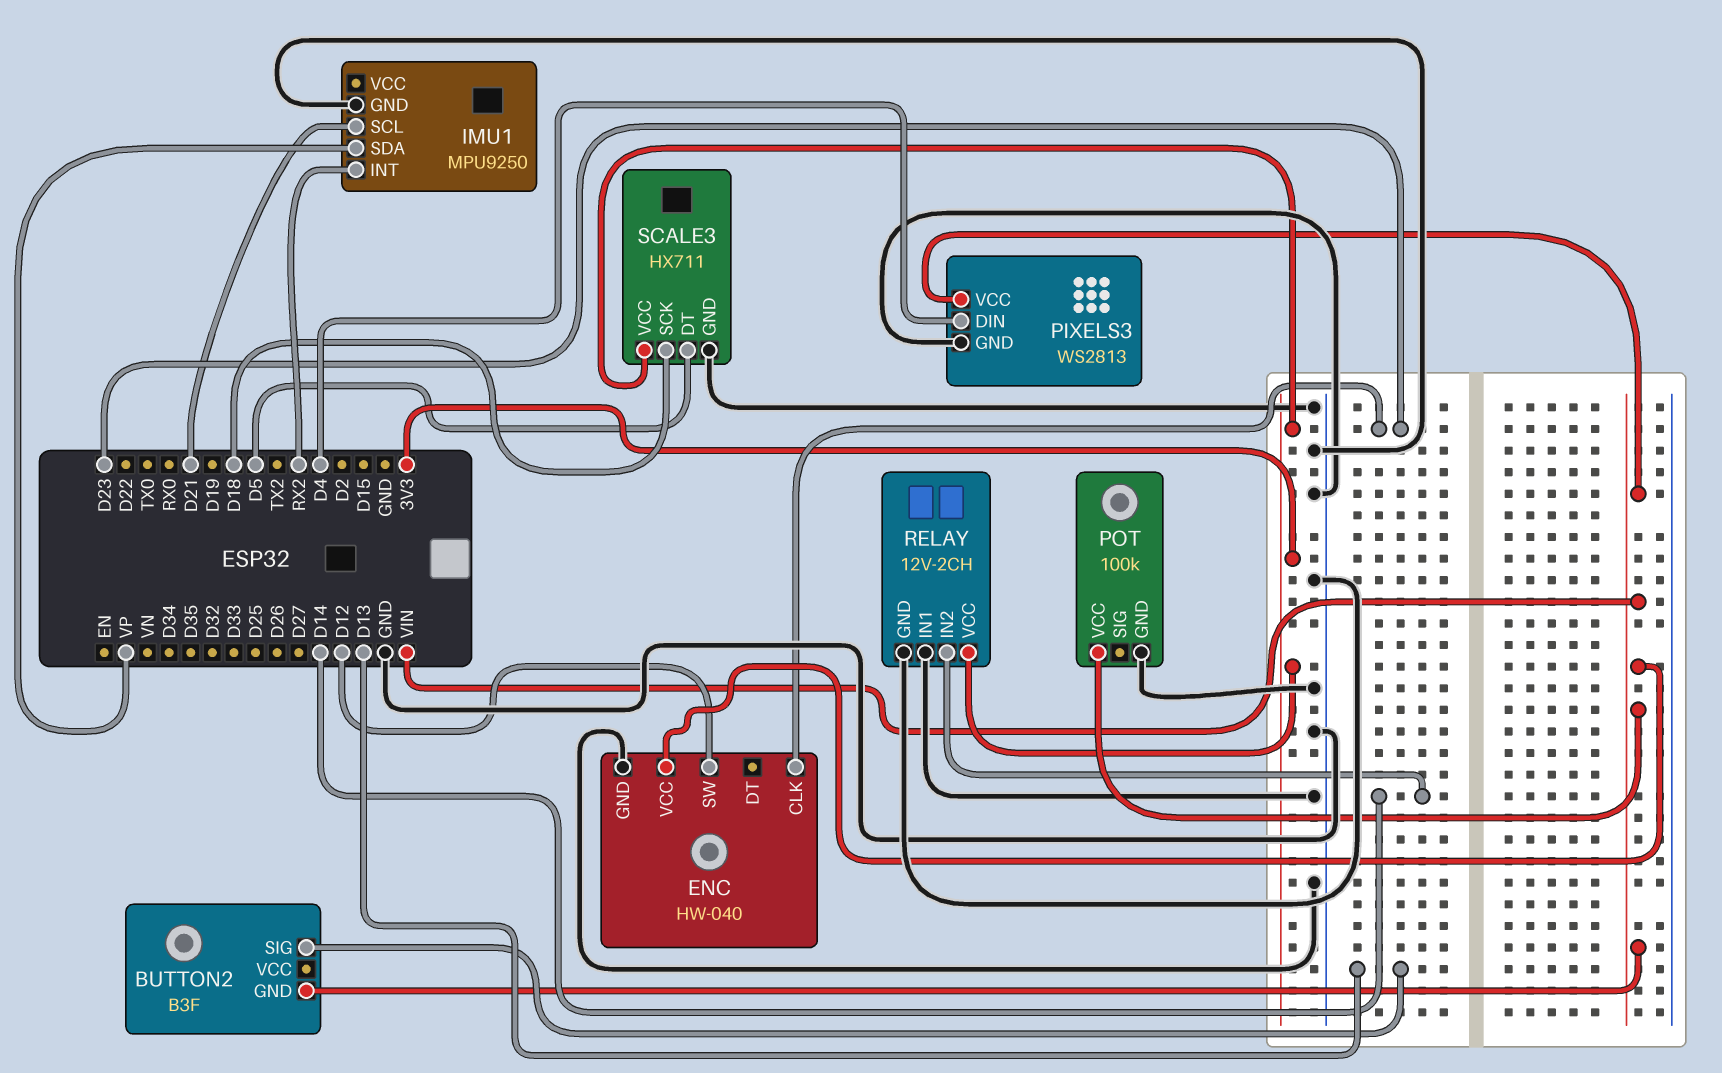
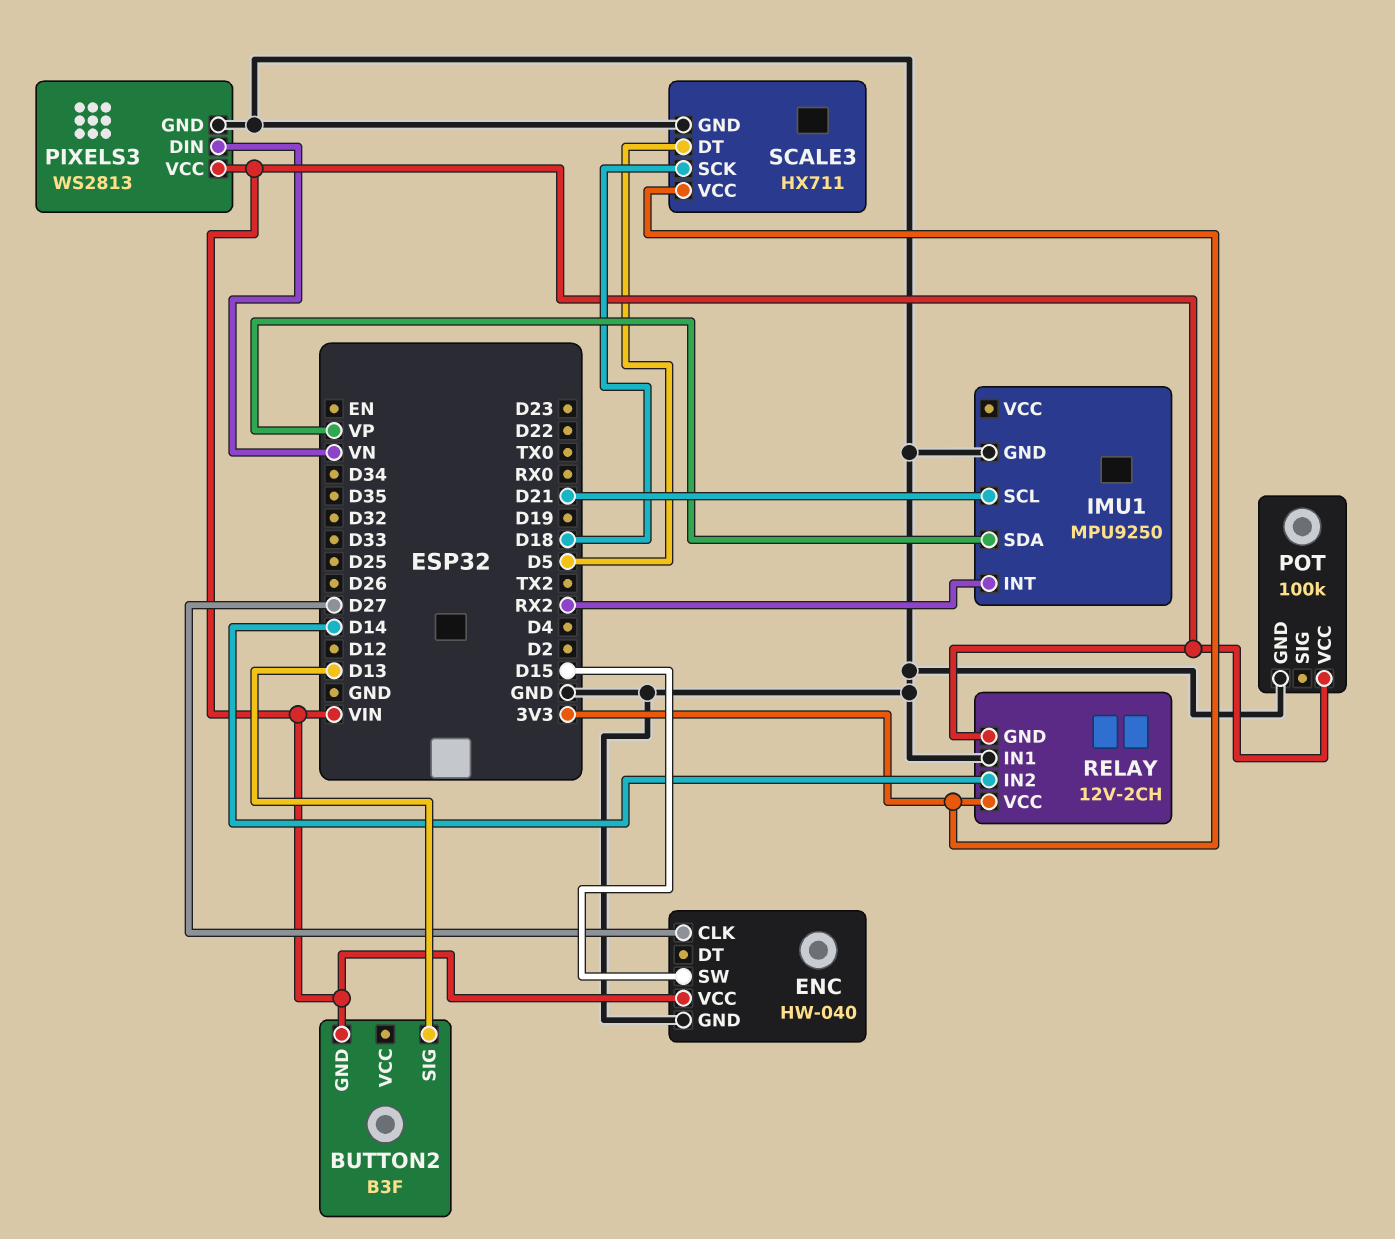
ENC pin CLK: D23 -> D27
ENC pin SW: D12 -> D15
PIXELS3 pin DIN: D4 -> VN
RELAY pin GND: GND -> VIN

